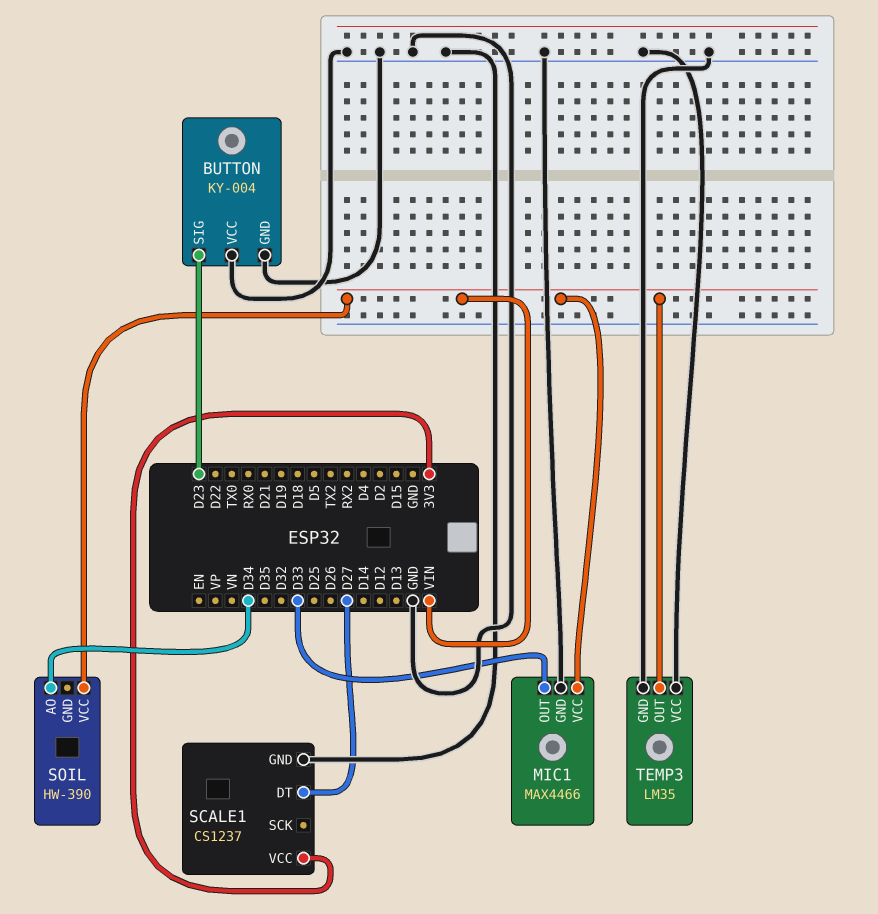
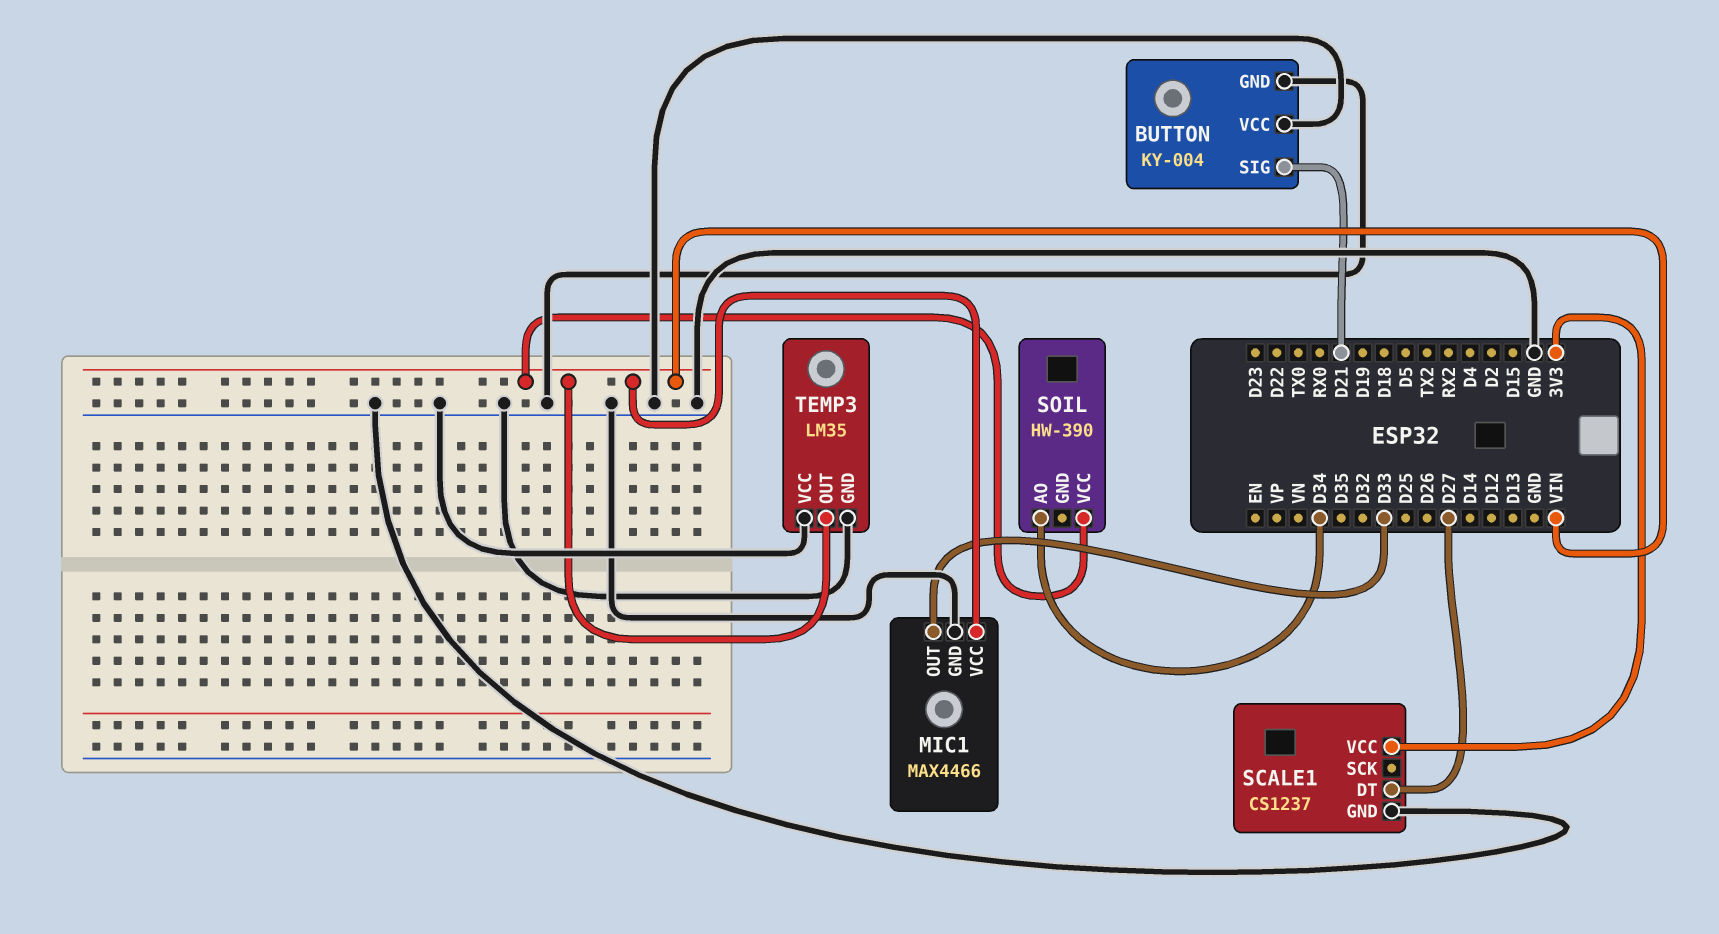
BUTTON pin SIG: D23 -> D21

